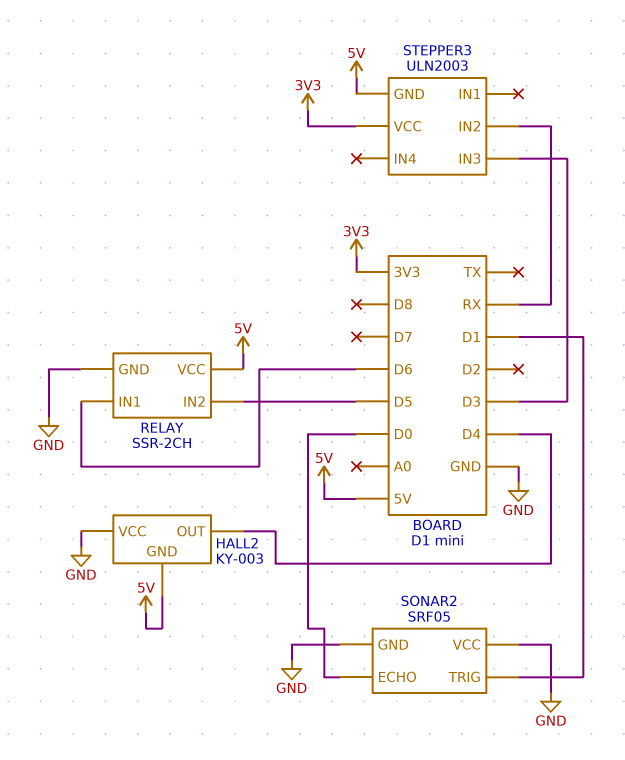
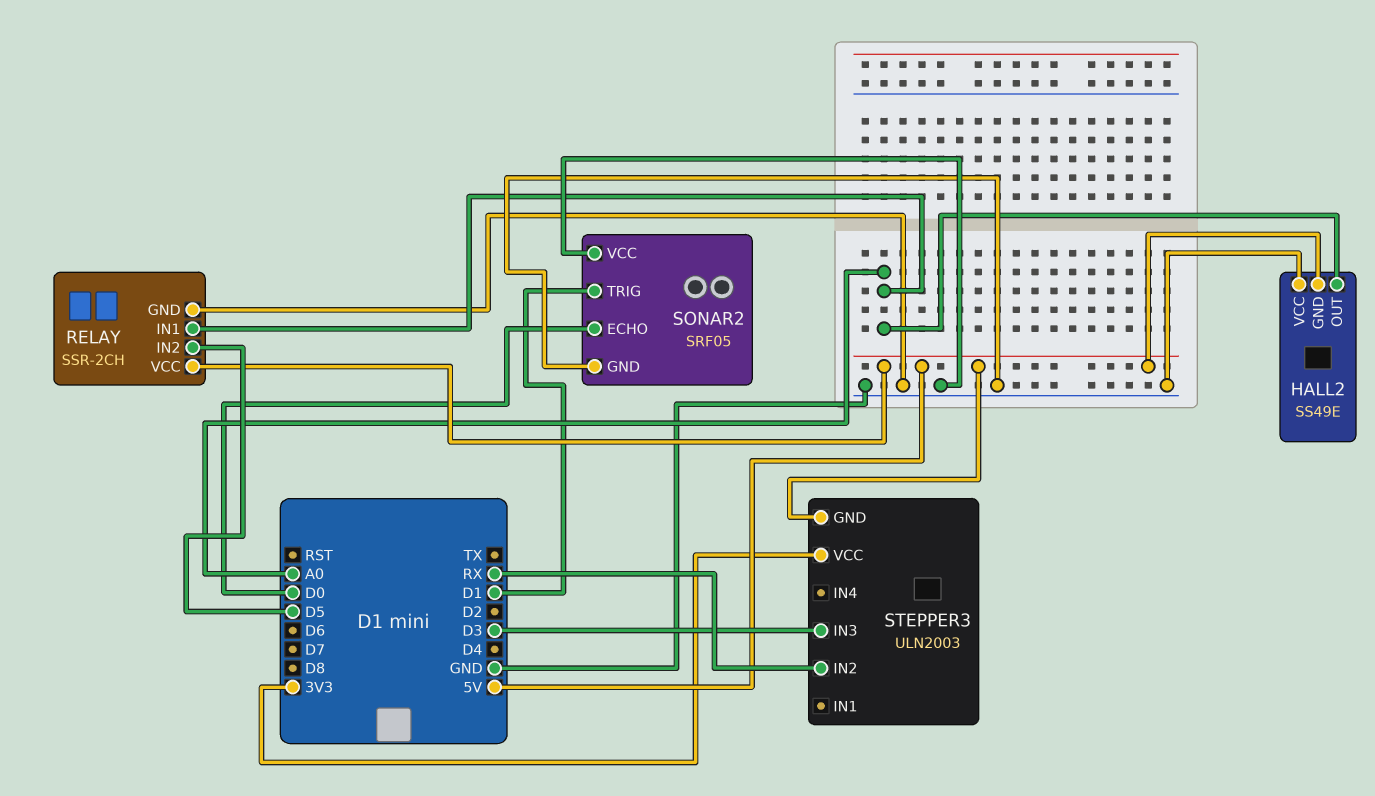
HALL2: KY-003 -> SS49E
HALL2 pin OUT: D4 -> A0
RELAY pin IN1: D6 -> A0

